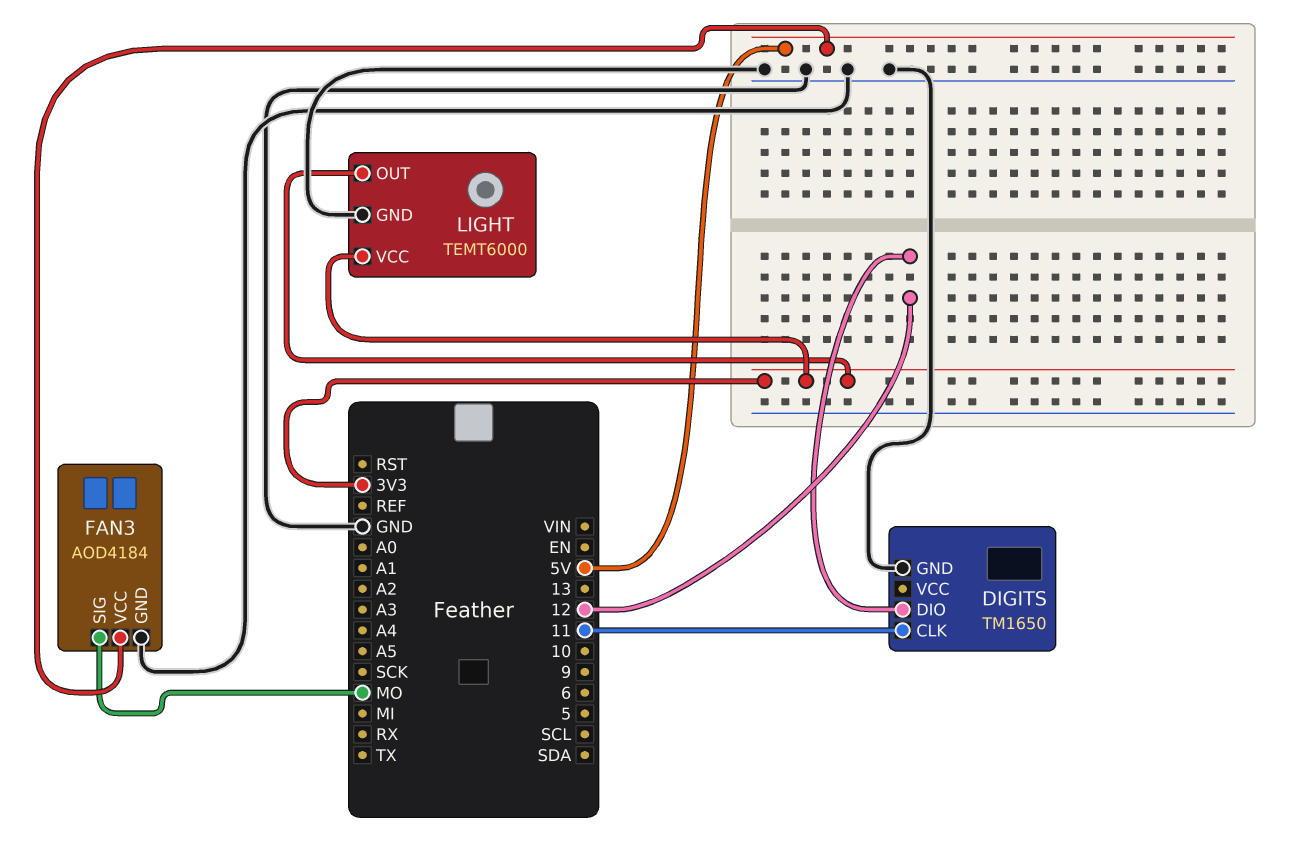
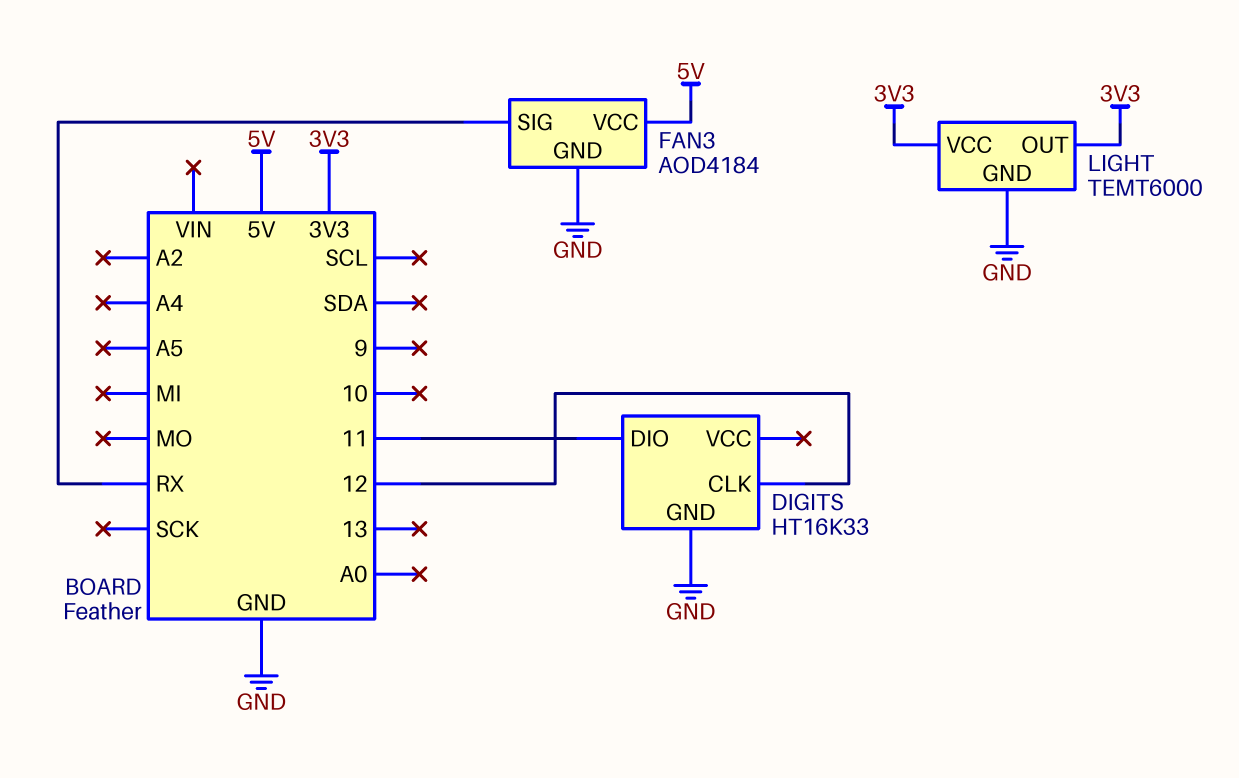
DIGITS: TM1650 -> HT16K33
DIGITS pin CLK: 11 -> 12
DIGITS pin DIO: 12 -> 11
FAN3 pin SIG: MO -> RX

